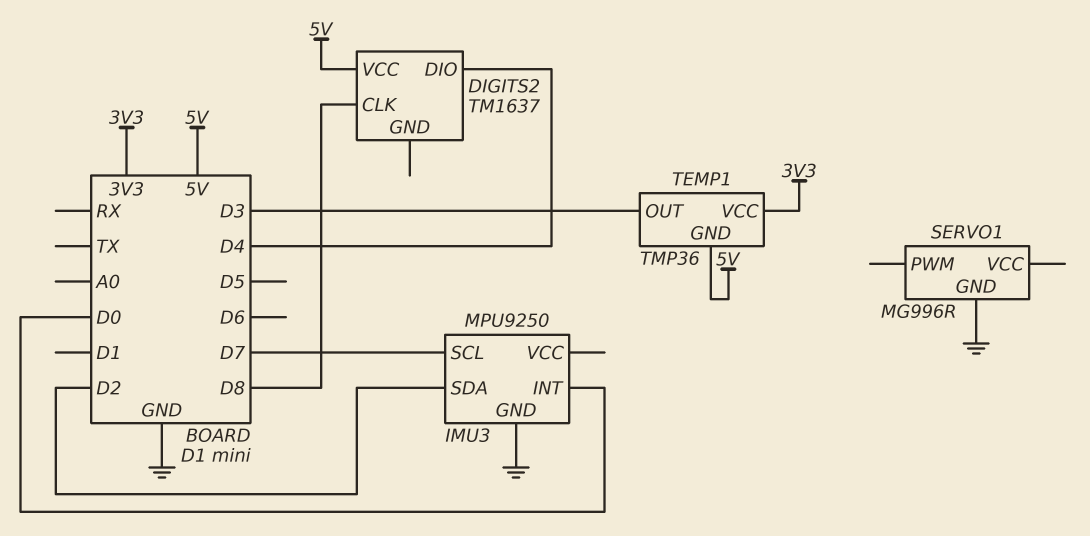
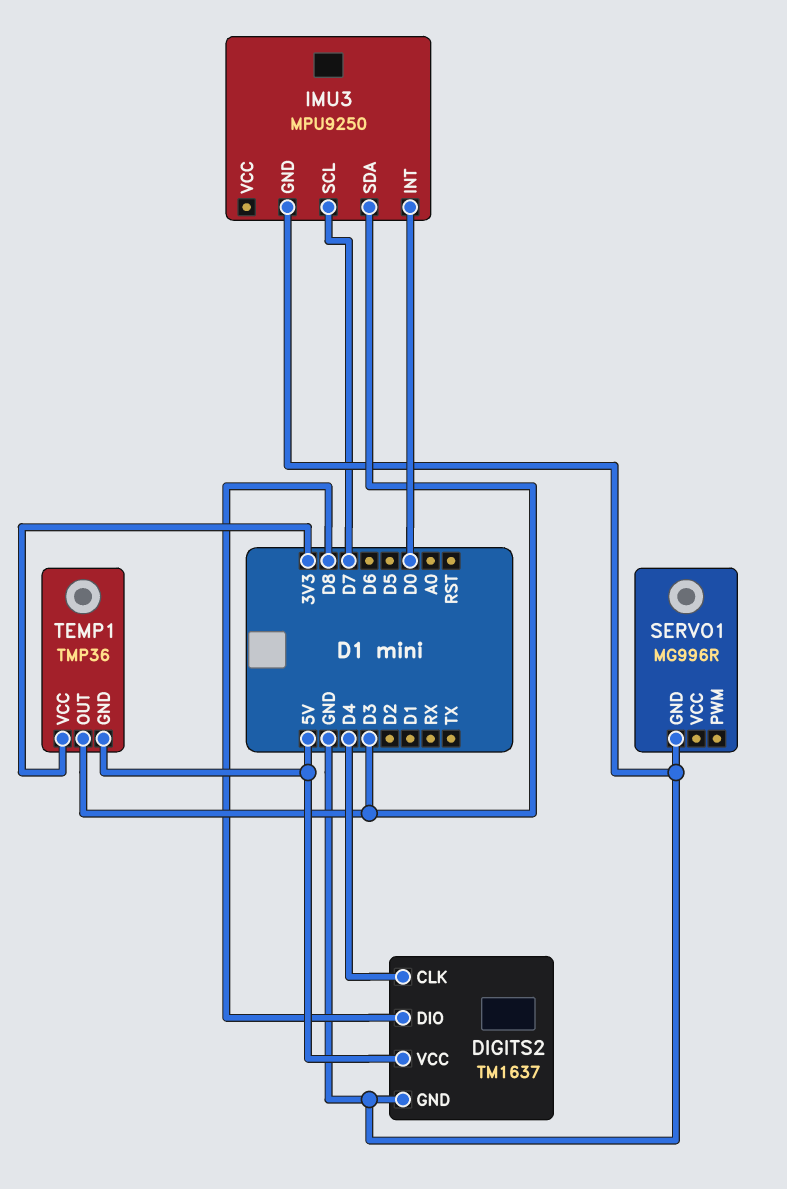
DIGITS2 pin CLK: D8 -> D4
DIGITS2 pin DIO: D4 -> D8
DIGITS2 pin GND: none -> GND
IMU3 pin SDA: D2 -> D3

